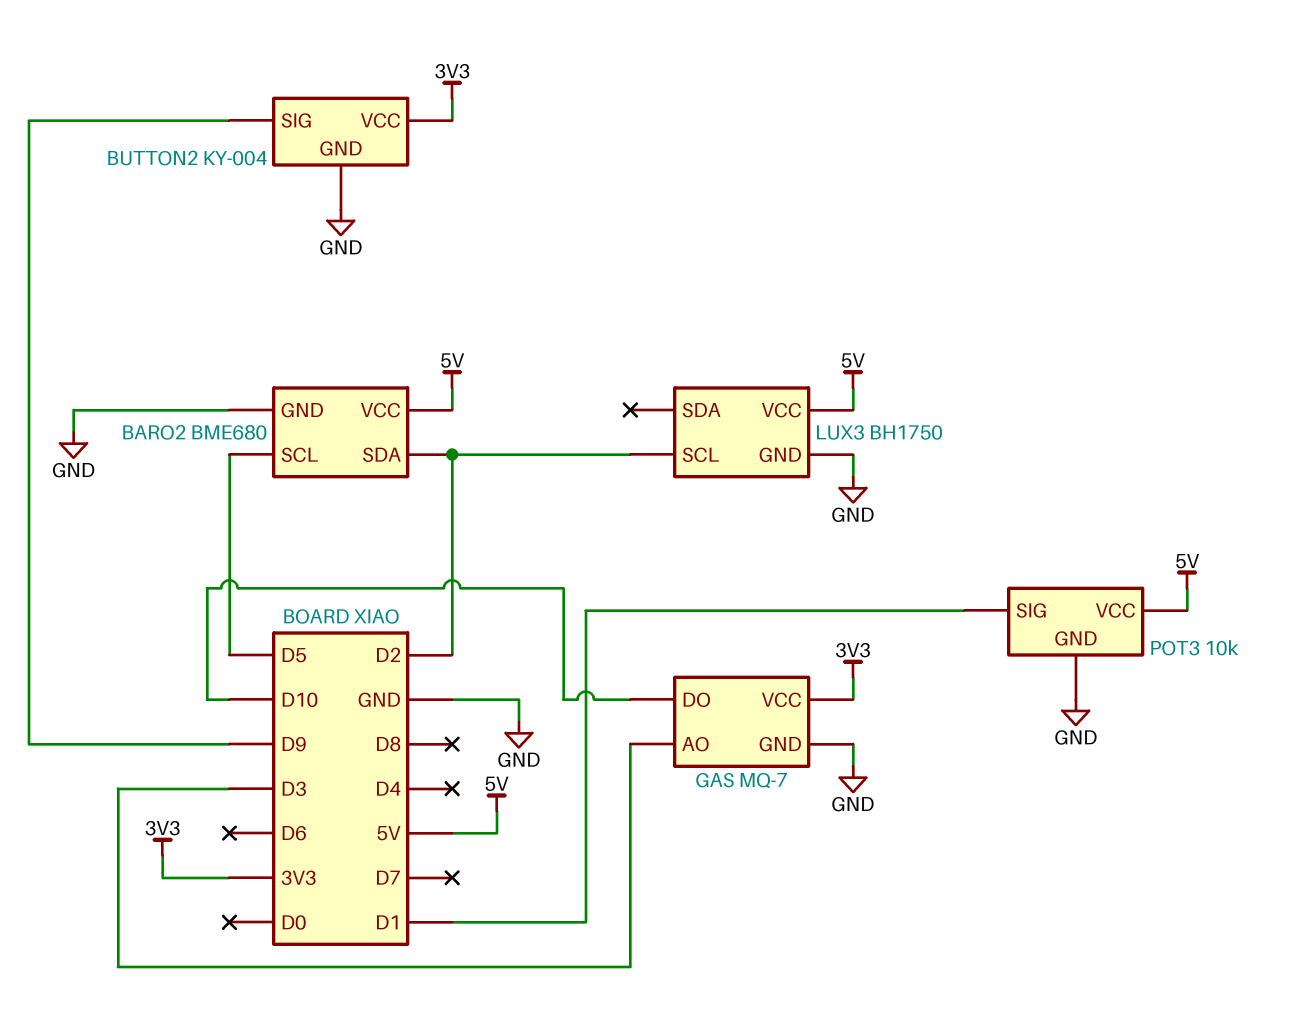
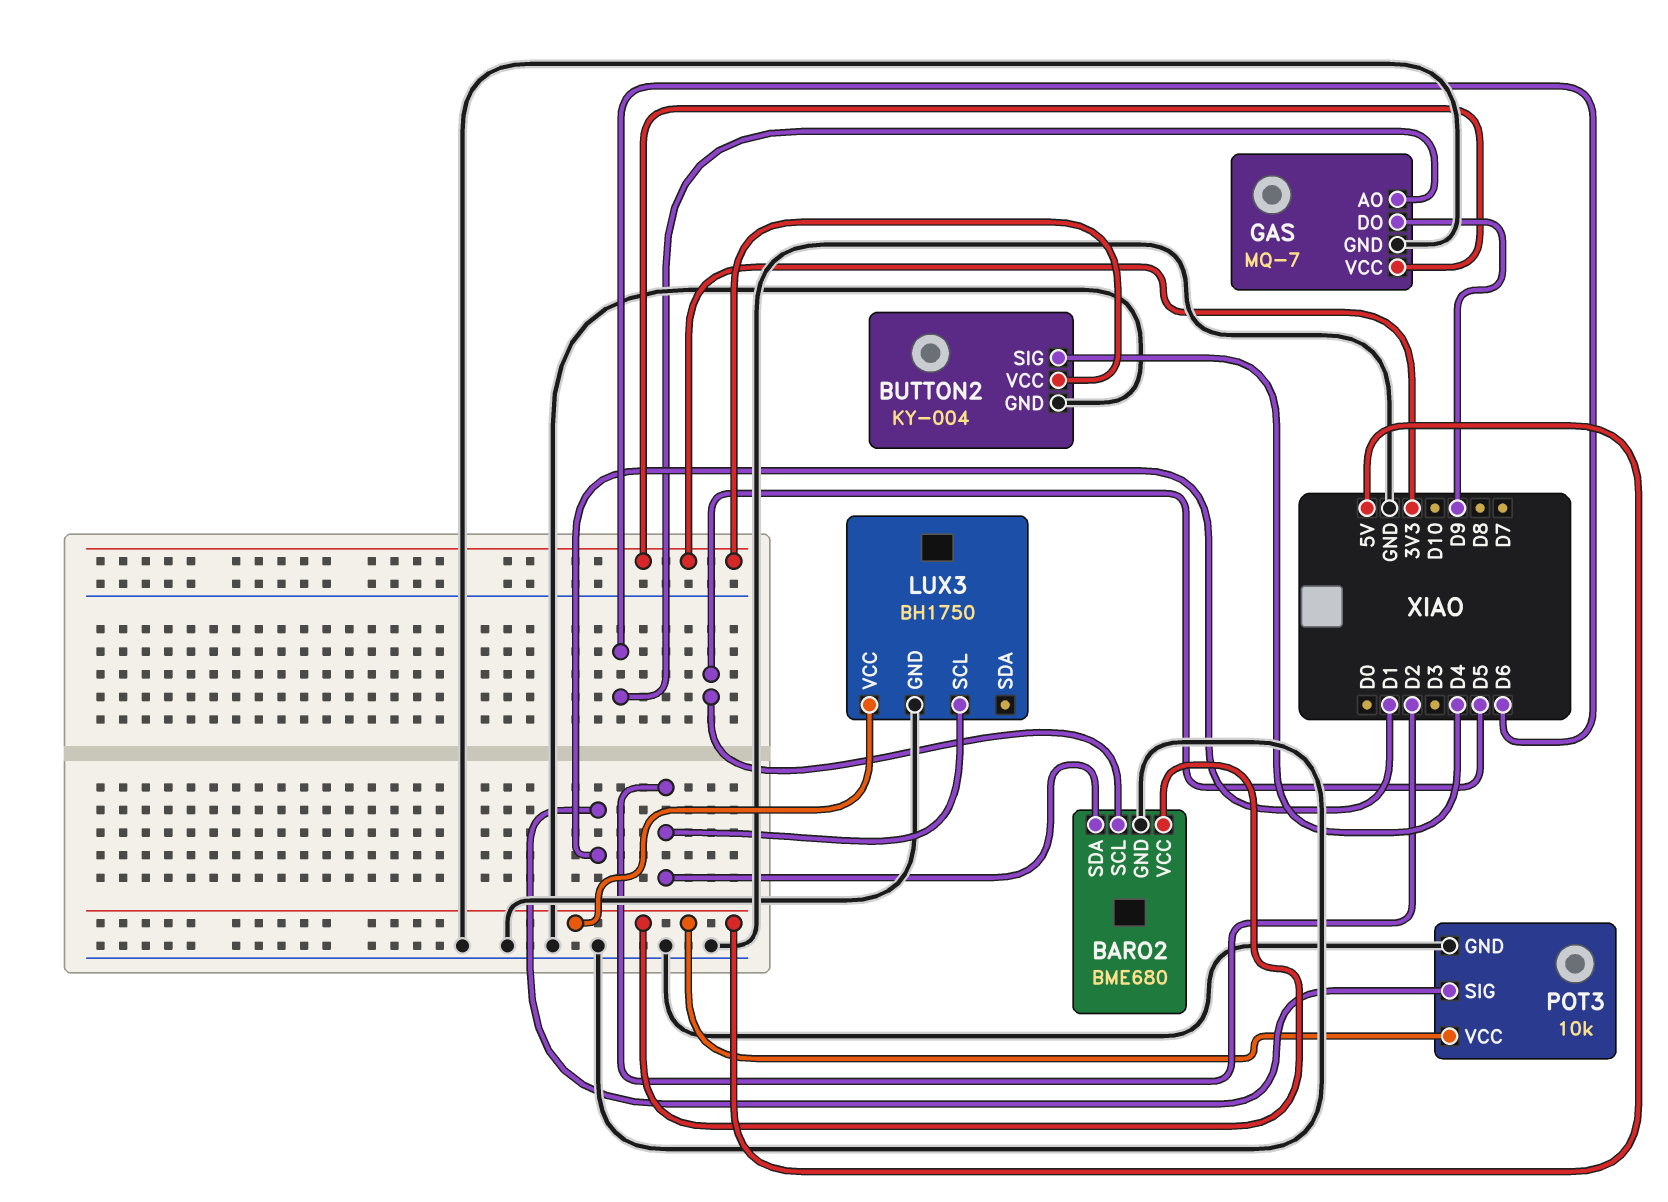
BUTTON2 pin SIG: D9 -> D4
GAS pin AO: D3 -> D6
GAS pin DO: D10 -> D9

